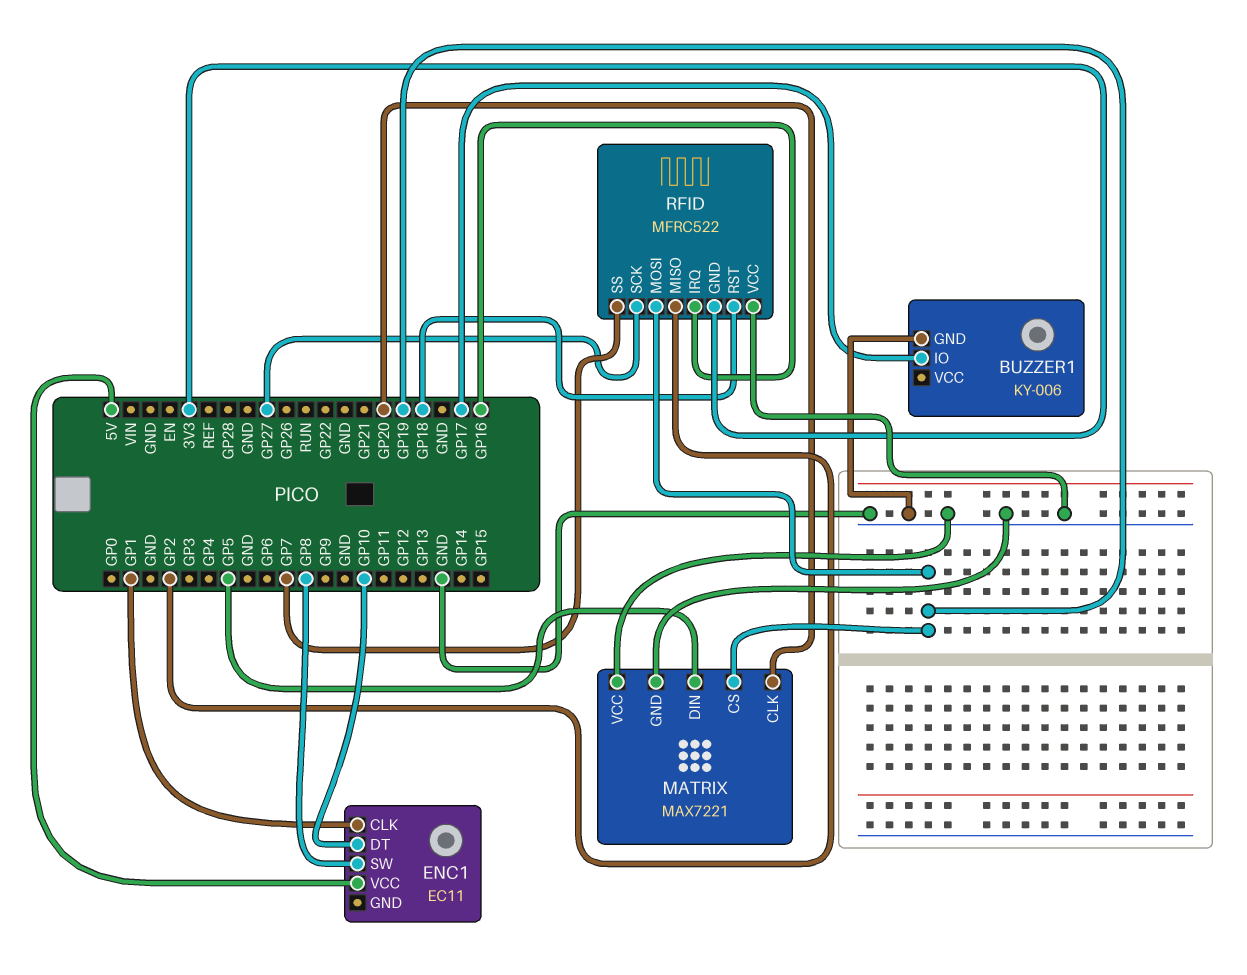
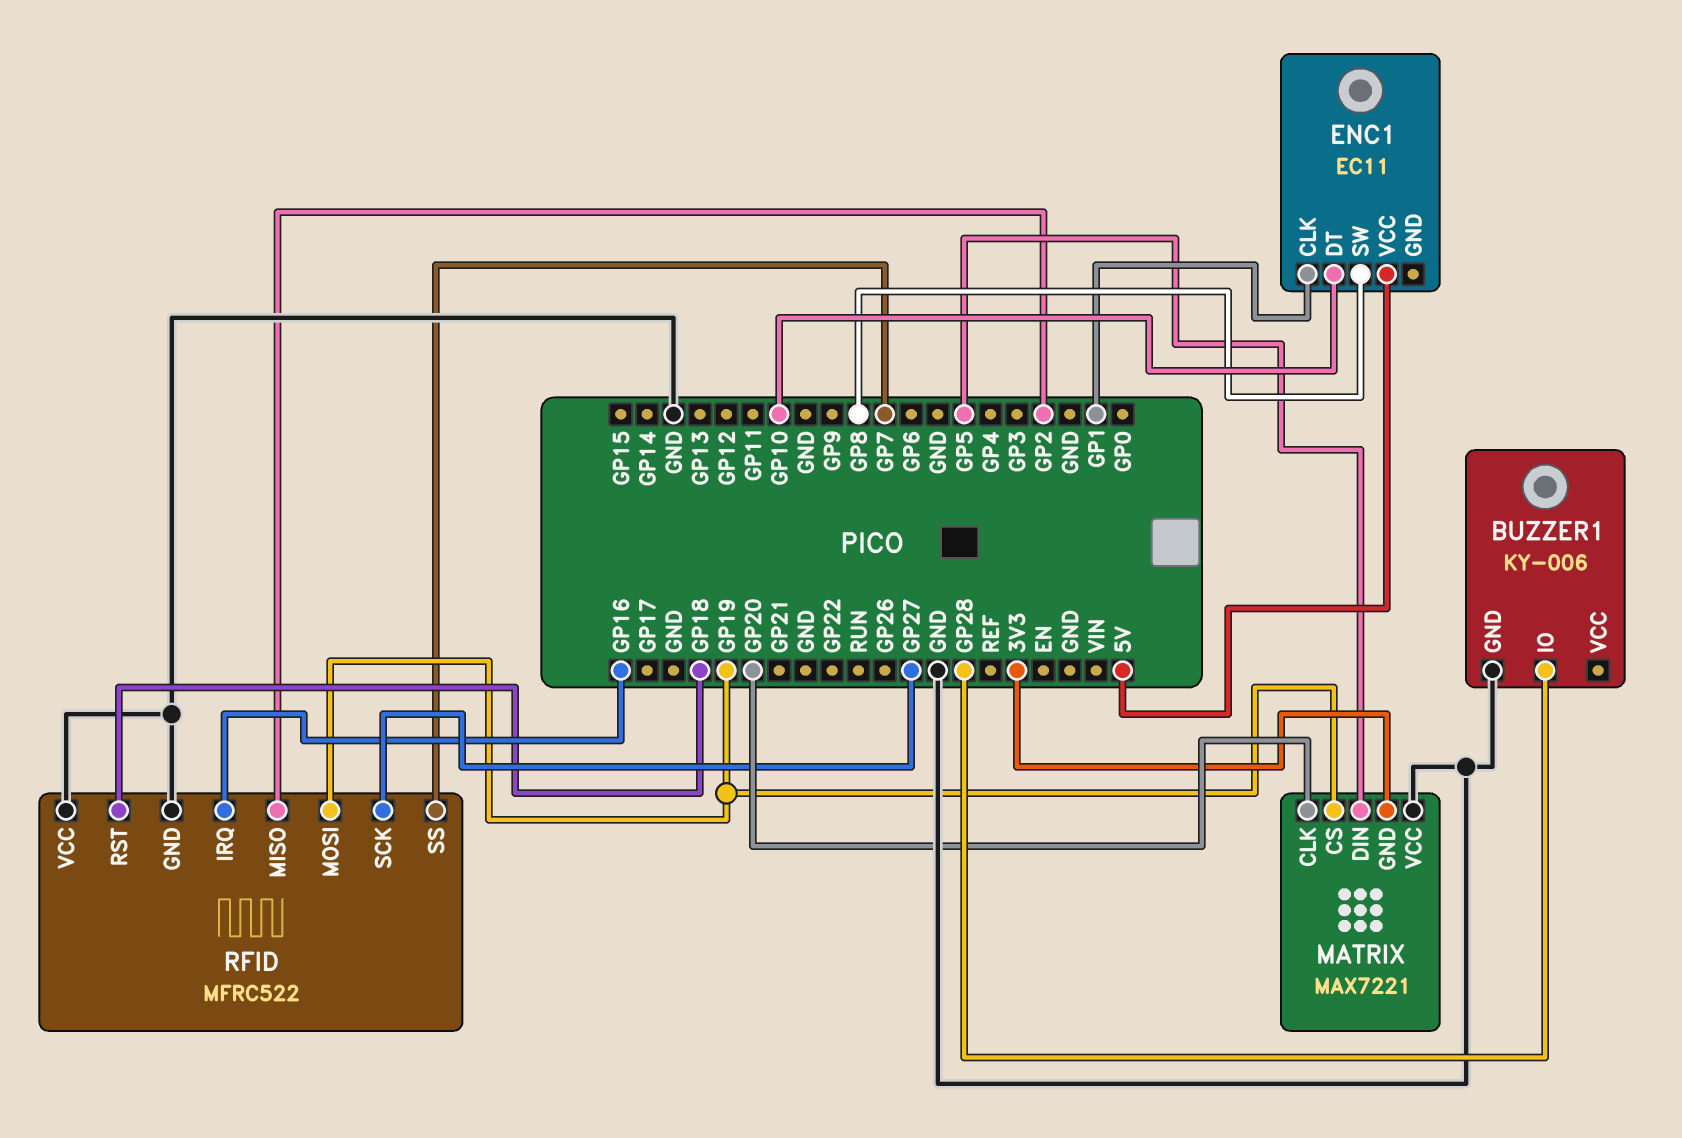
BUZZER1 pin IO: GP17 -> GP28
MATRIX pin GND: GND -> 3V3
RFID pin GND: 3V3 -> GND

